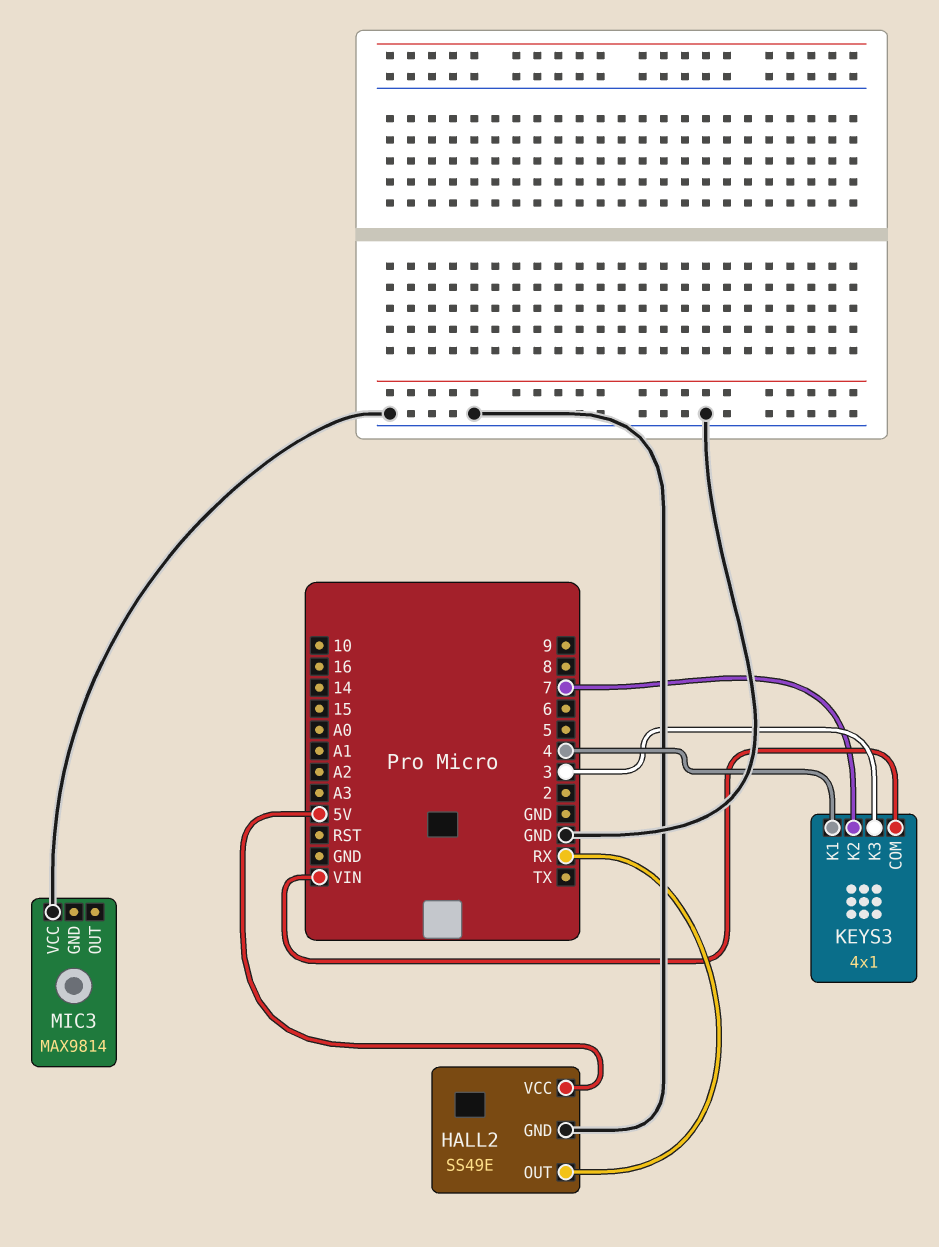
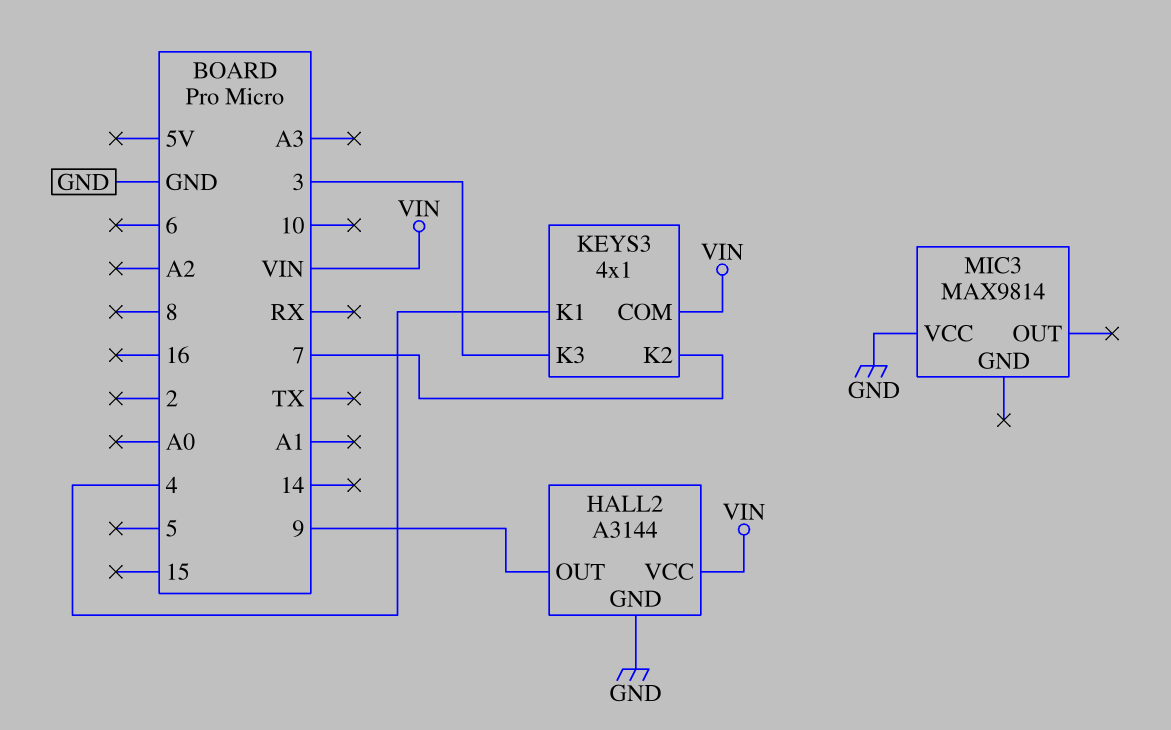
HALL2: SS49E -> A3144
HALL2 pin OUT: RX -> 9
HALL2 pin VCC: 5V -> VIN

